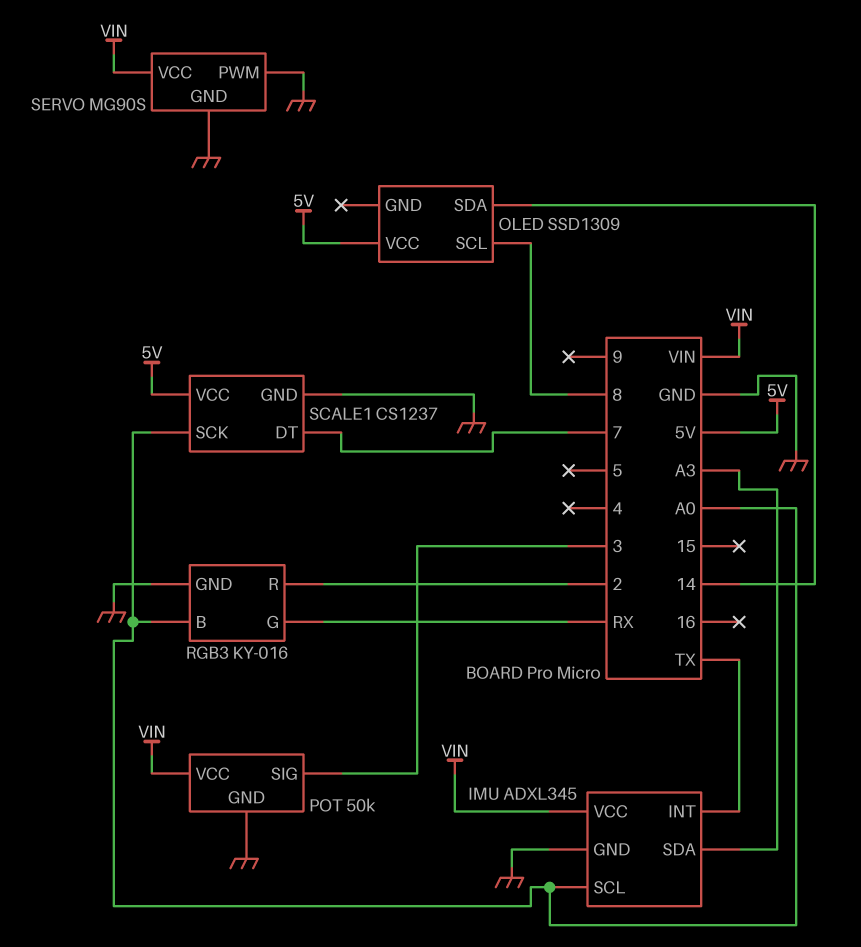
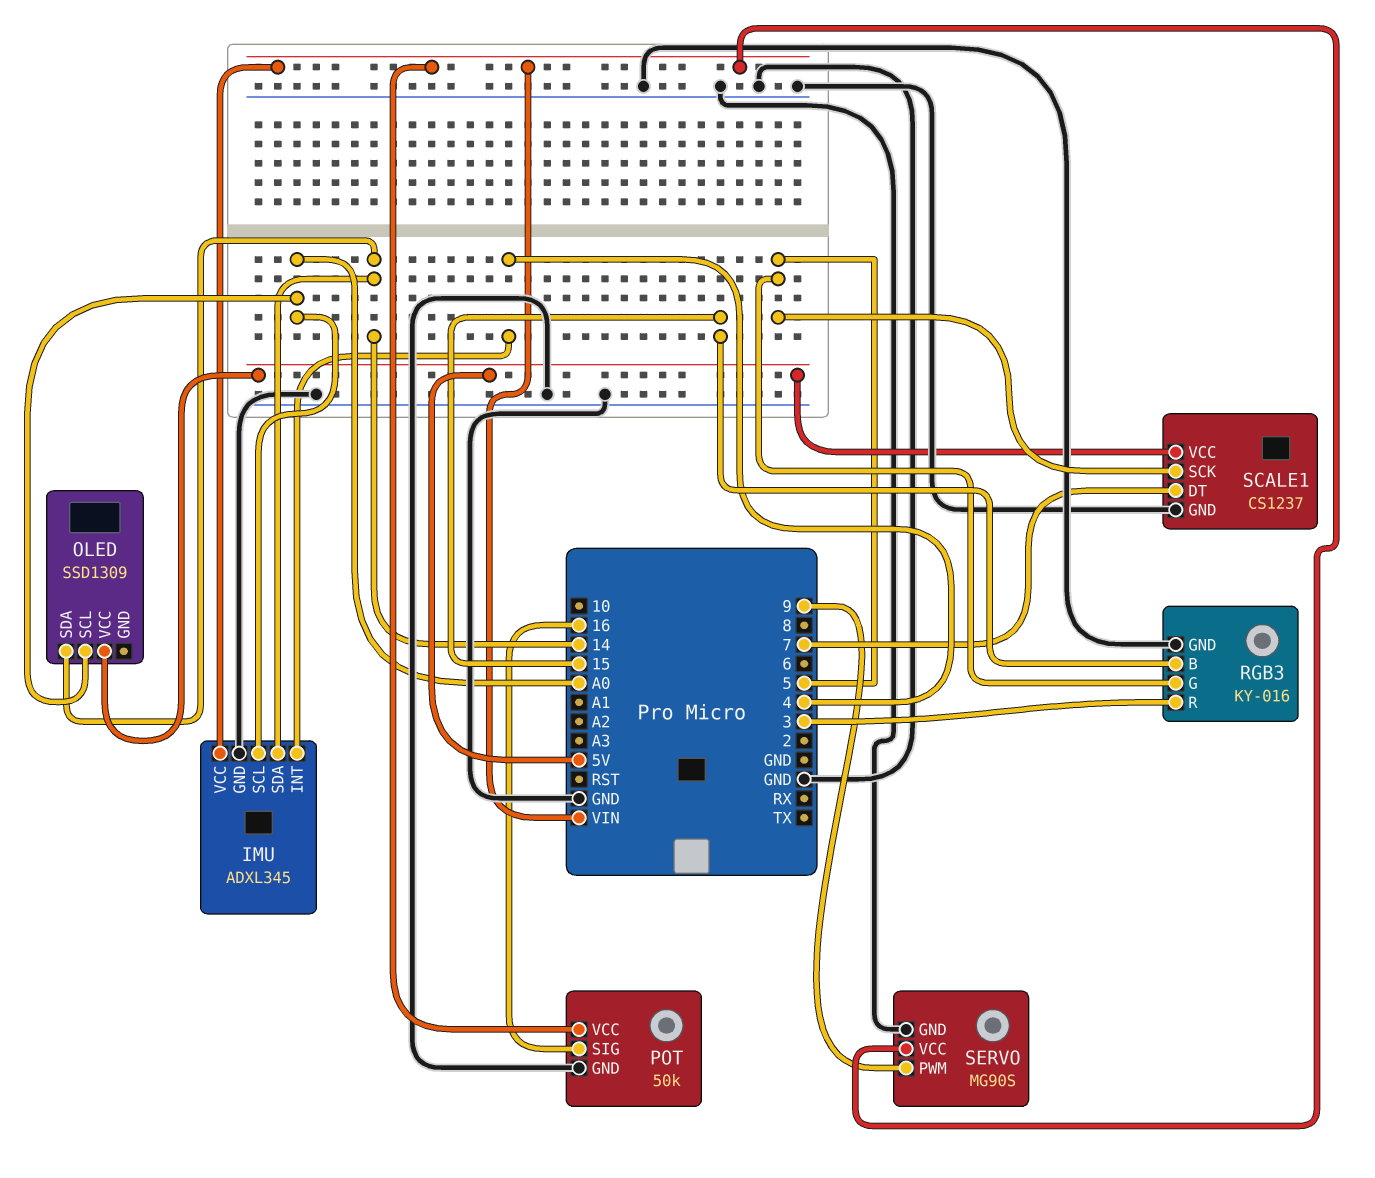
IMU pin INT: TX -> 4
IMU pin SDA: A3 -> 14
OLED pin SCL: 8 -> A0
POT pin SIG: 3 -> 16
RGB3 pin B: A0 -> 15
RGB3 pin G: RX -> 5
RGB3 pin R: 2 -> 3
SCALE1 pin SCK: A0 -> 5
SERVO pin PWM: GND -> 9

